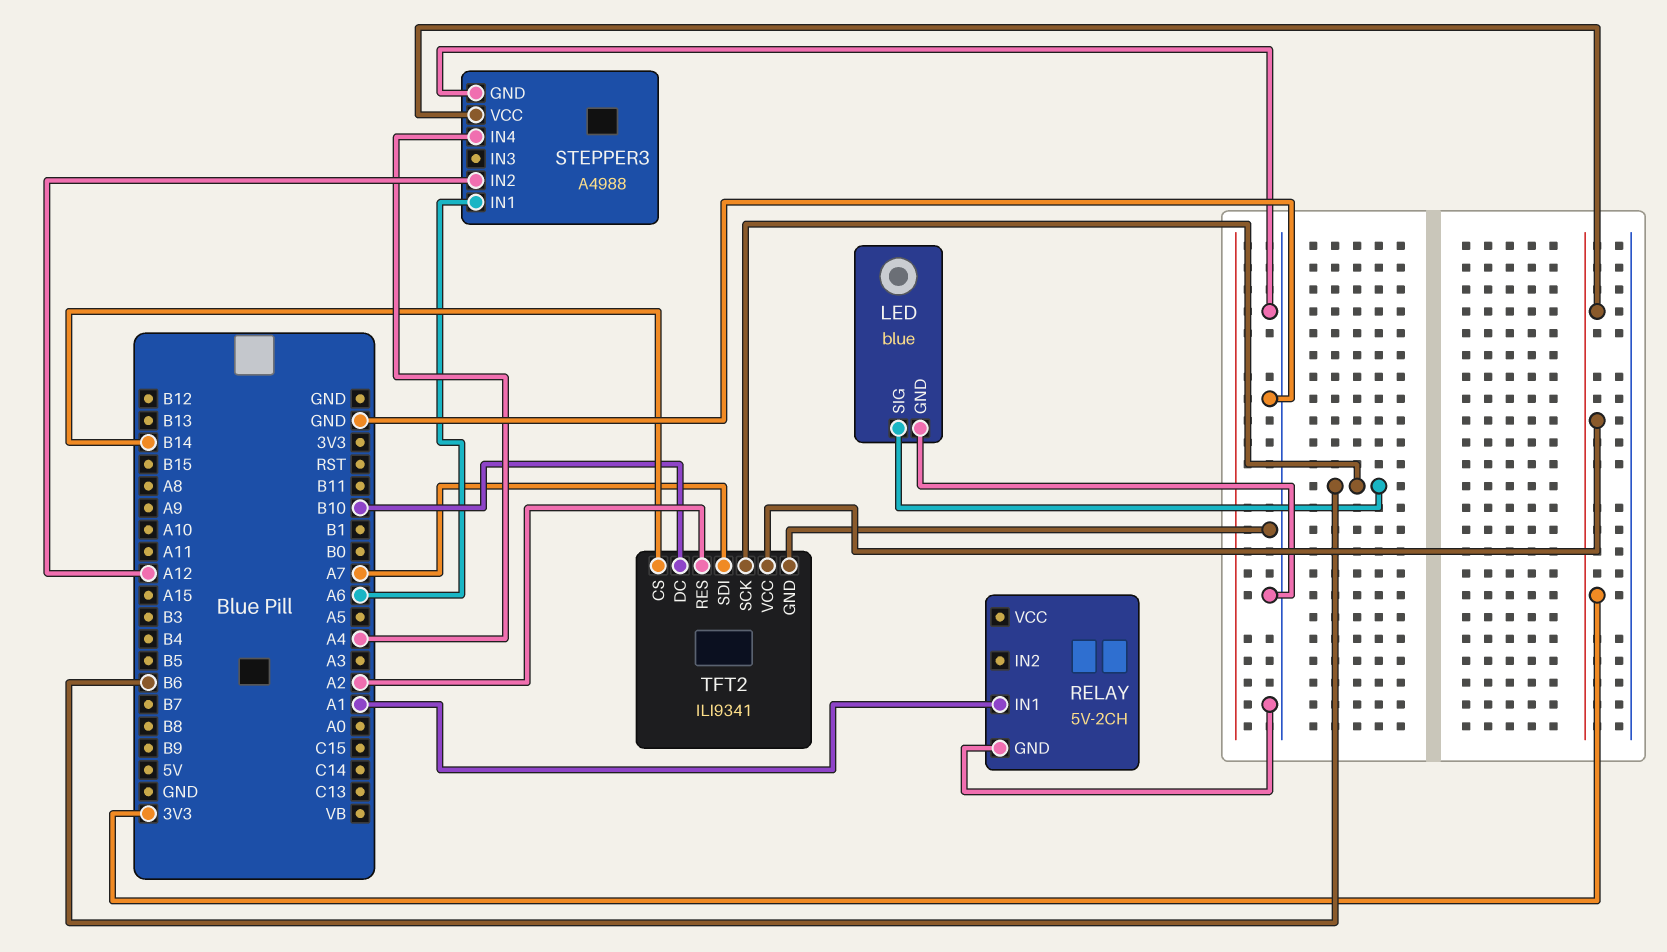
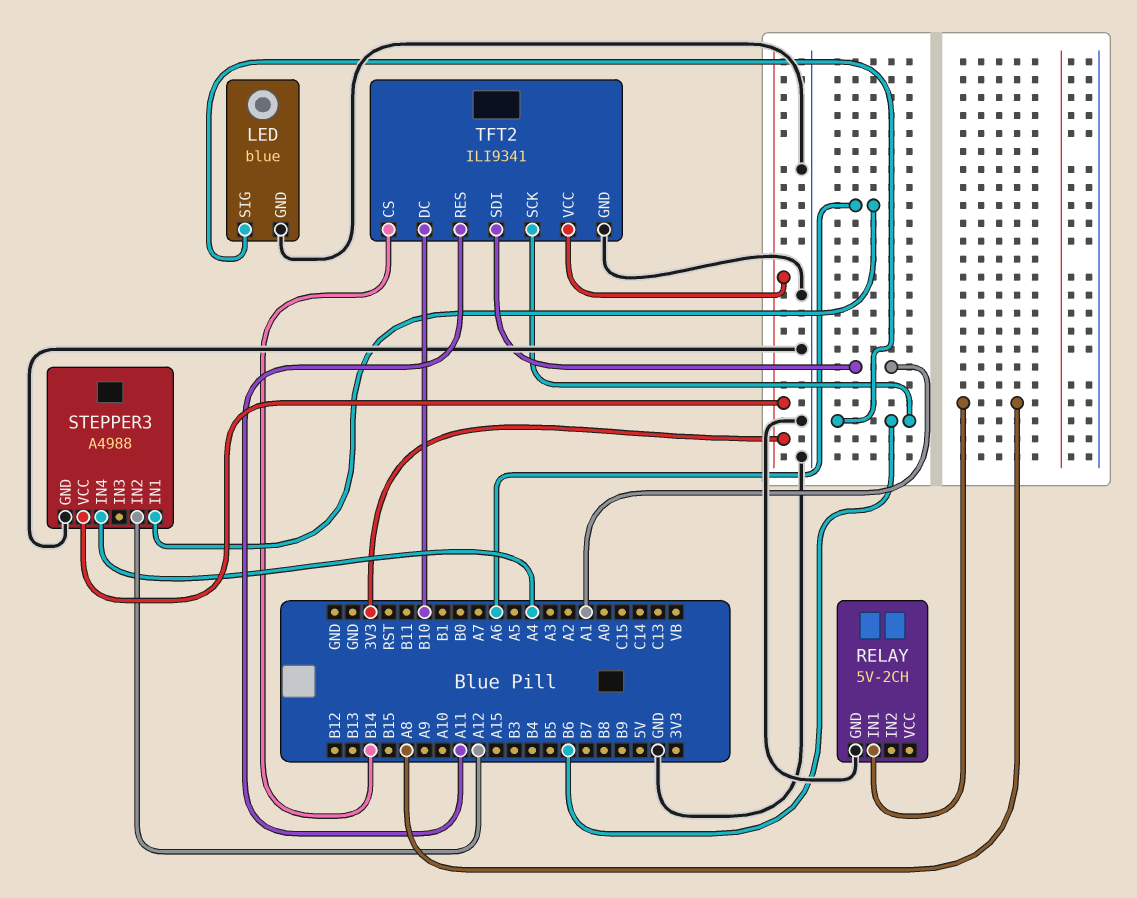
RELAY pin IN1: A1 -> A8
TFT2 pin RES: A2 -> A11
TFT2 pin SDI: A7 -> A1

